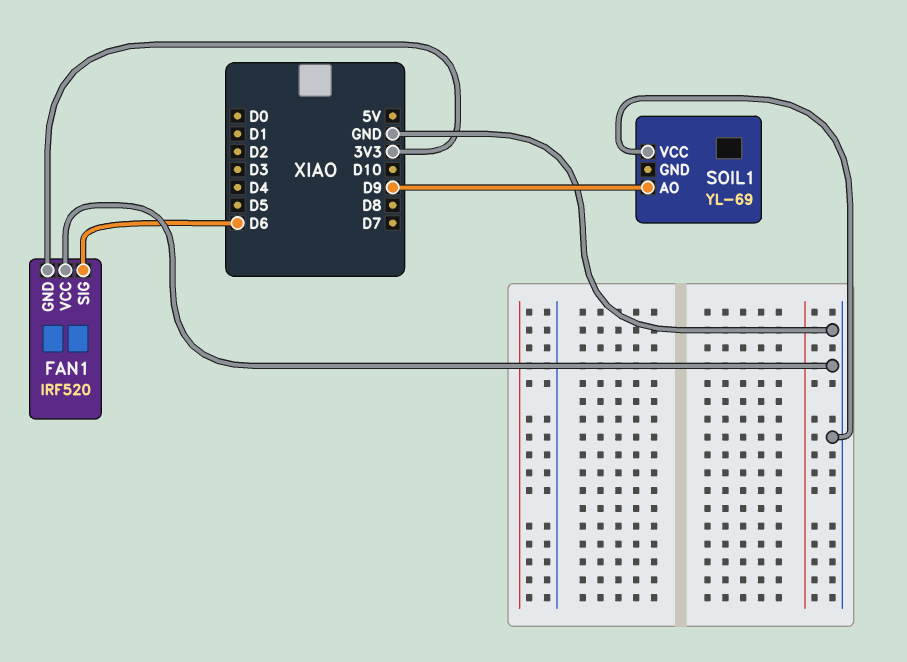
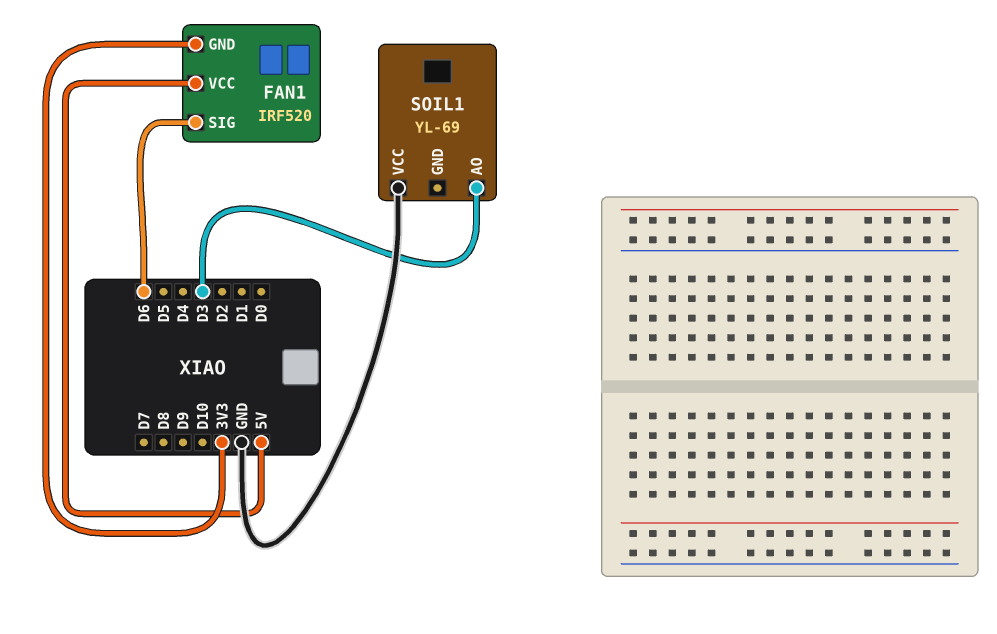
FAN1 pin VCC: GND -> 5V
SOIL1 pin AO: D9 -> D3

